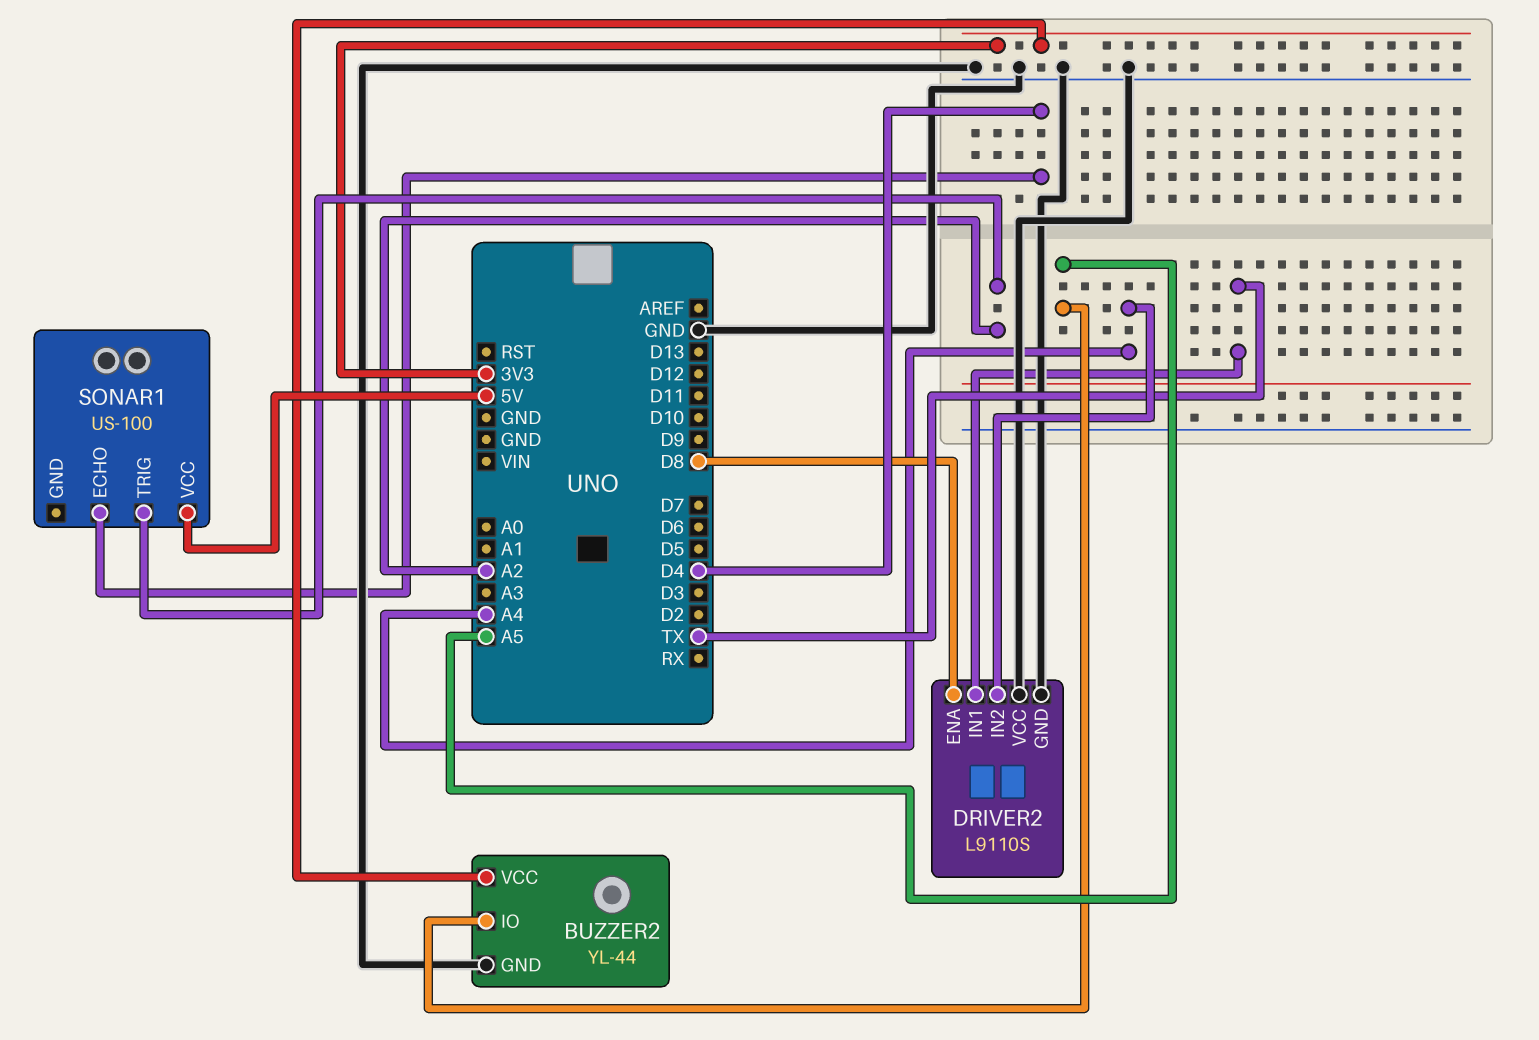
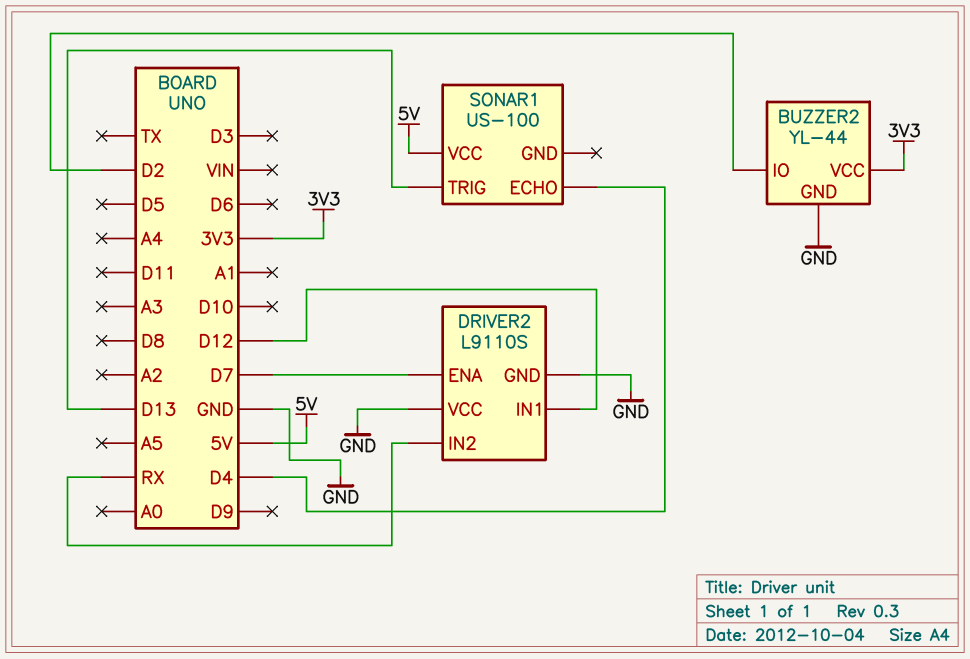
BUZZER2 pin IO: A5 -> D2
DRIVER2 pin ENA: D8 -> D7
DRIVER2 pin IN1: TX -> D12
DRIVER2 pin IN2: A4 -> RX
SONAR1 pin TRIG: A2 -> D13

